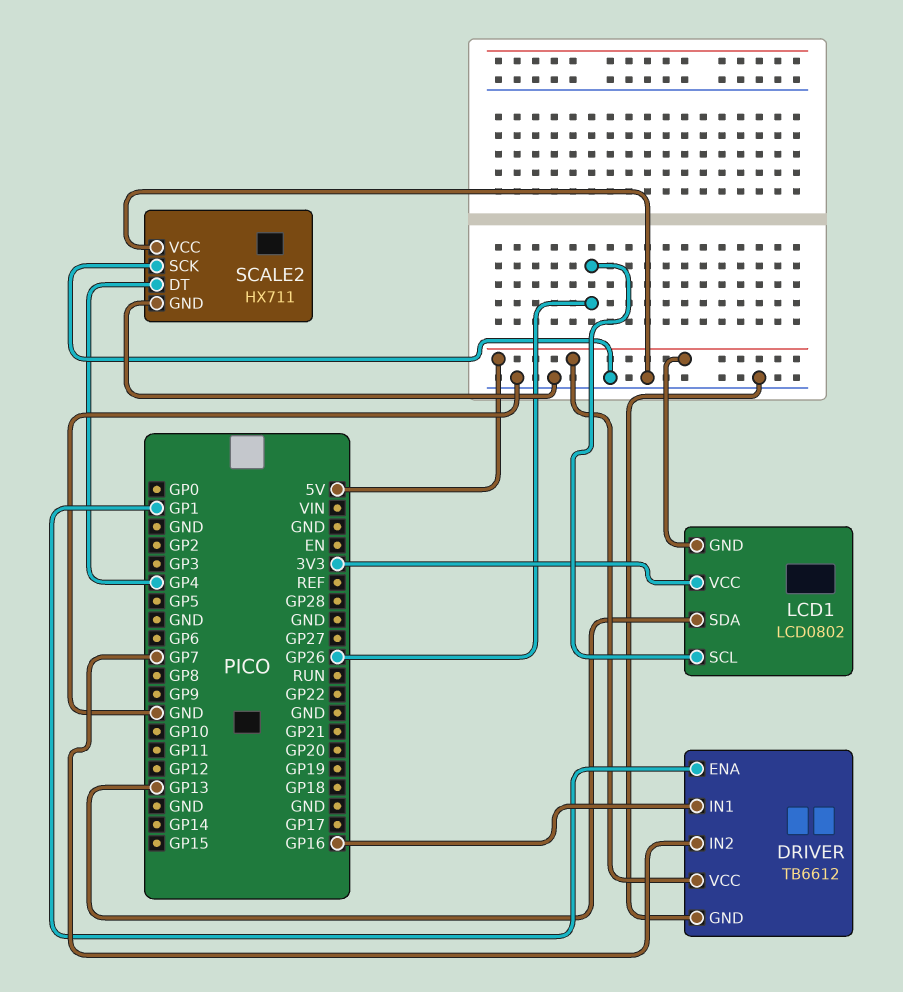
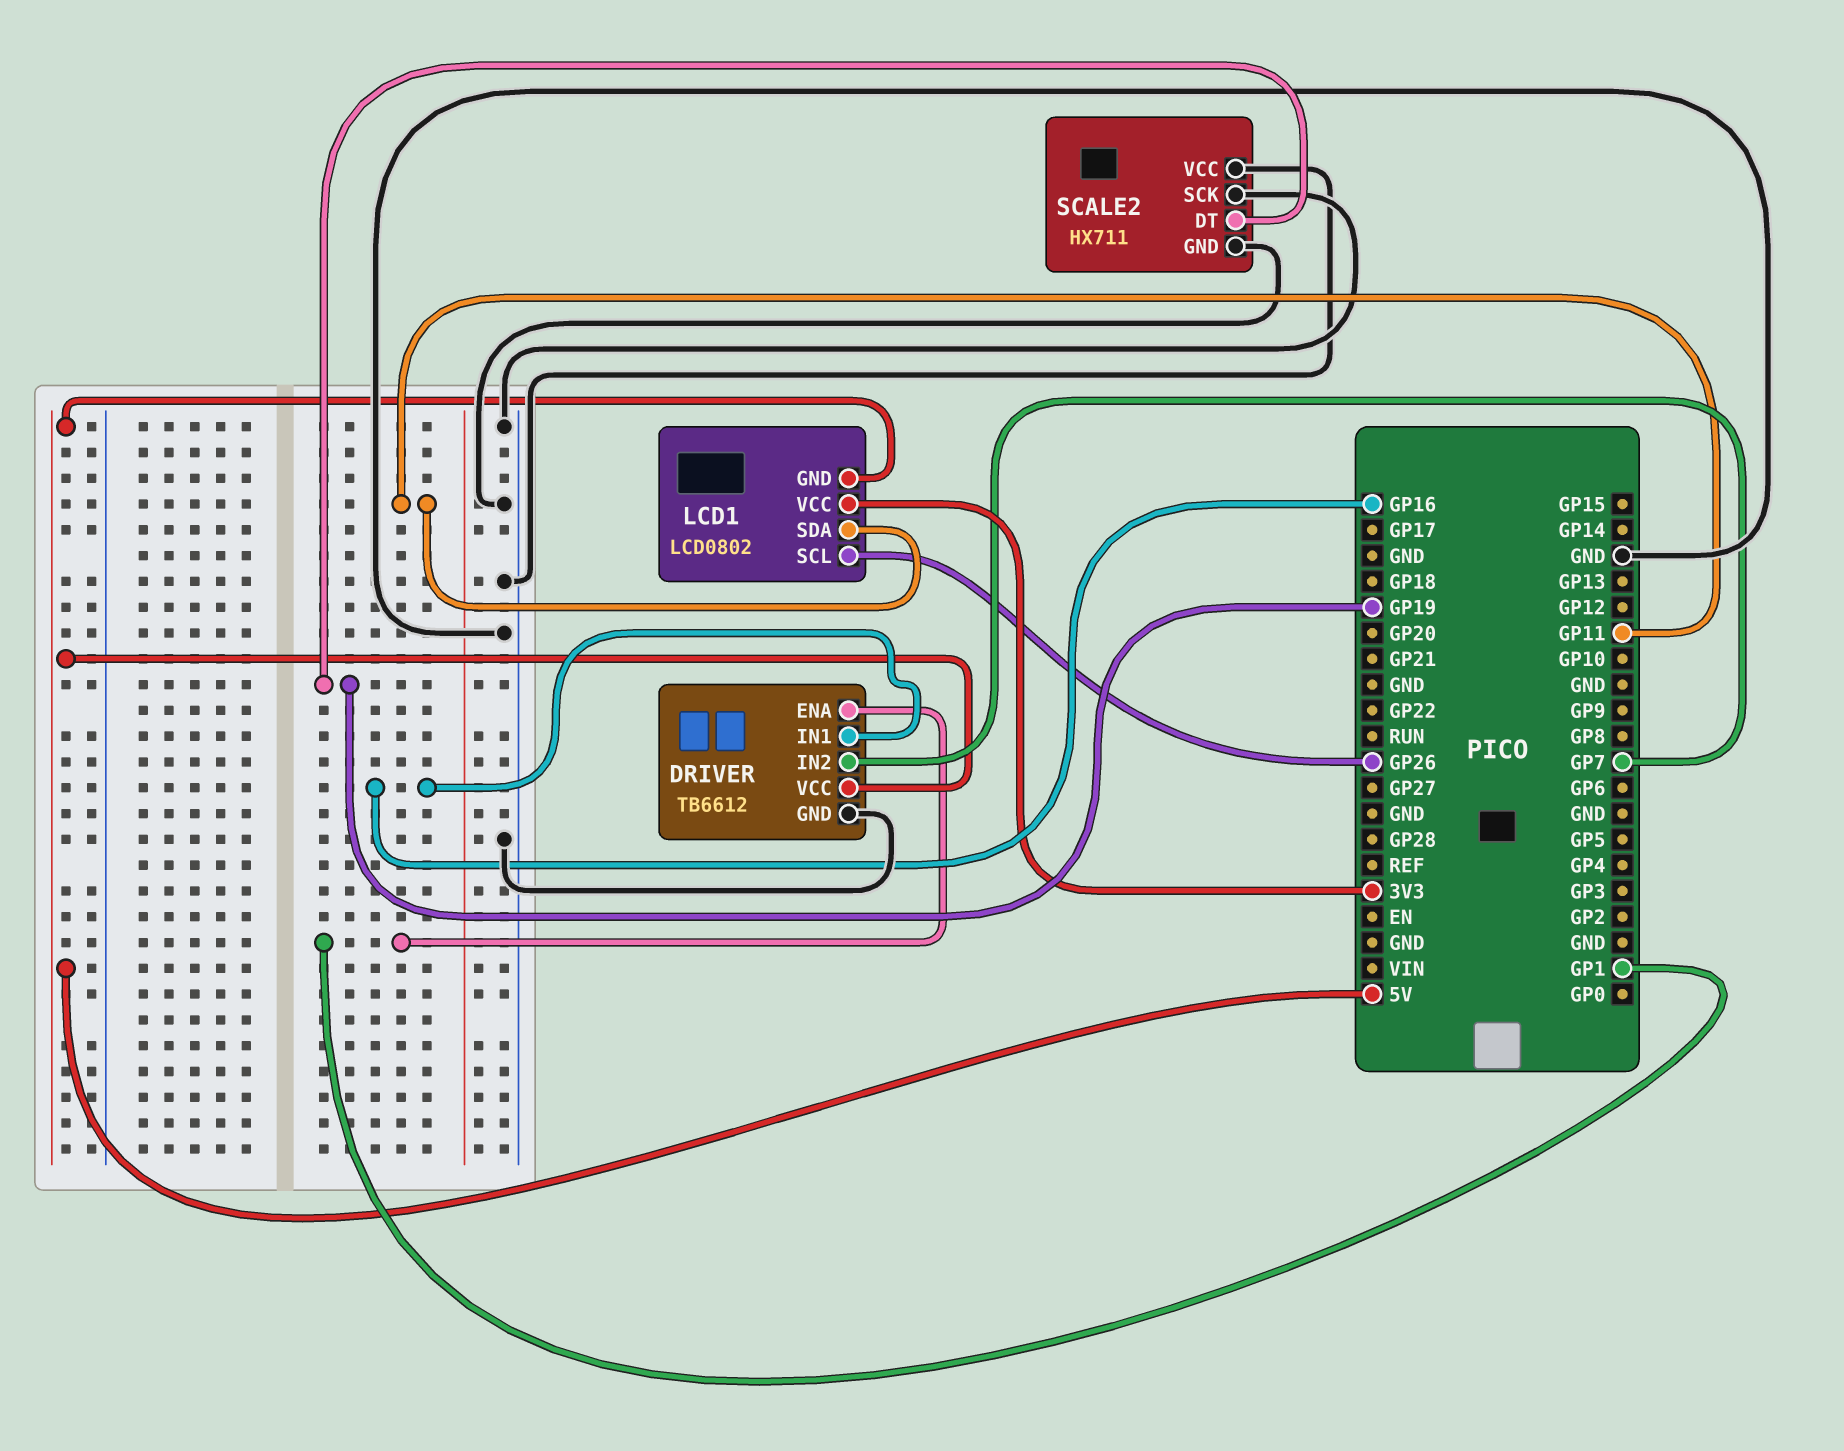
LCD1 pin SDA: GP13 -> GP11
SCALE2 pin DT: GP4 -> GP19

